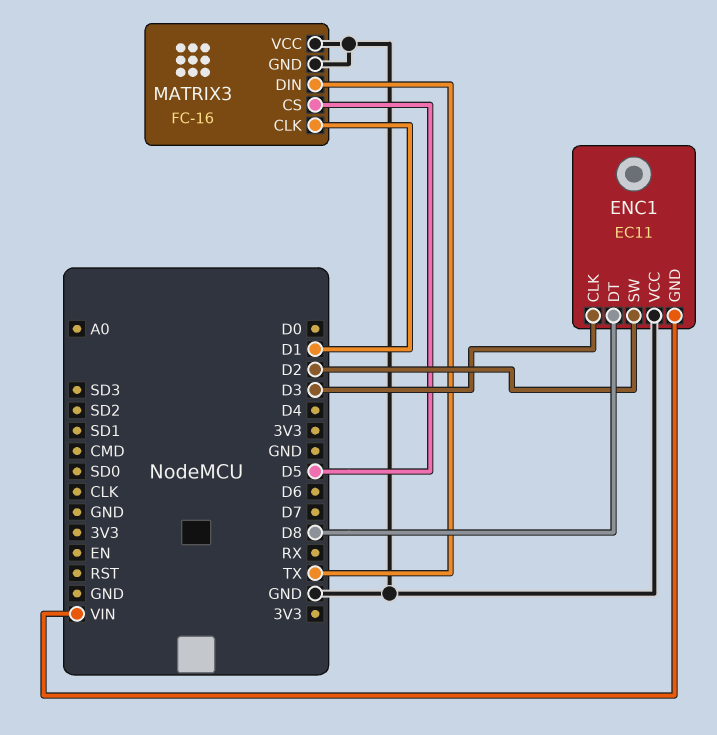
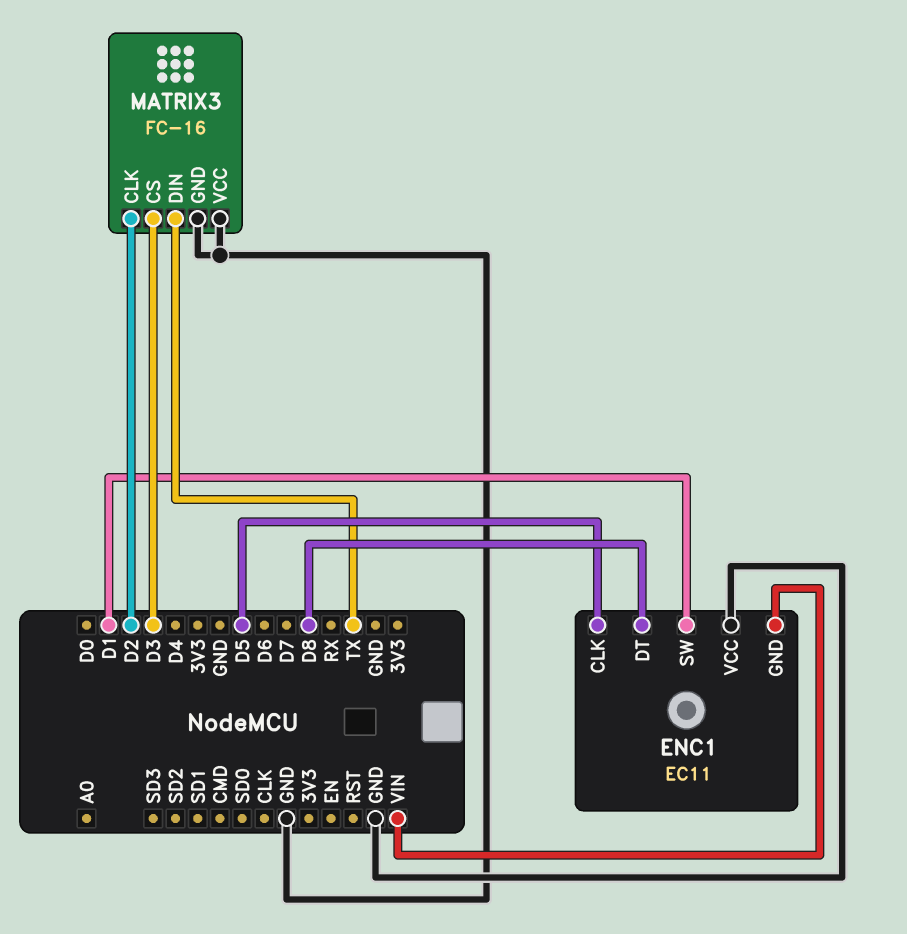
ENC1 pin CLK: D3 -> D5
ENC1 pin SW: D2 -> D1
MATRIX3 pin CLK: D1 -> D2
MATRIX3 pin CS: D5 -> D3

